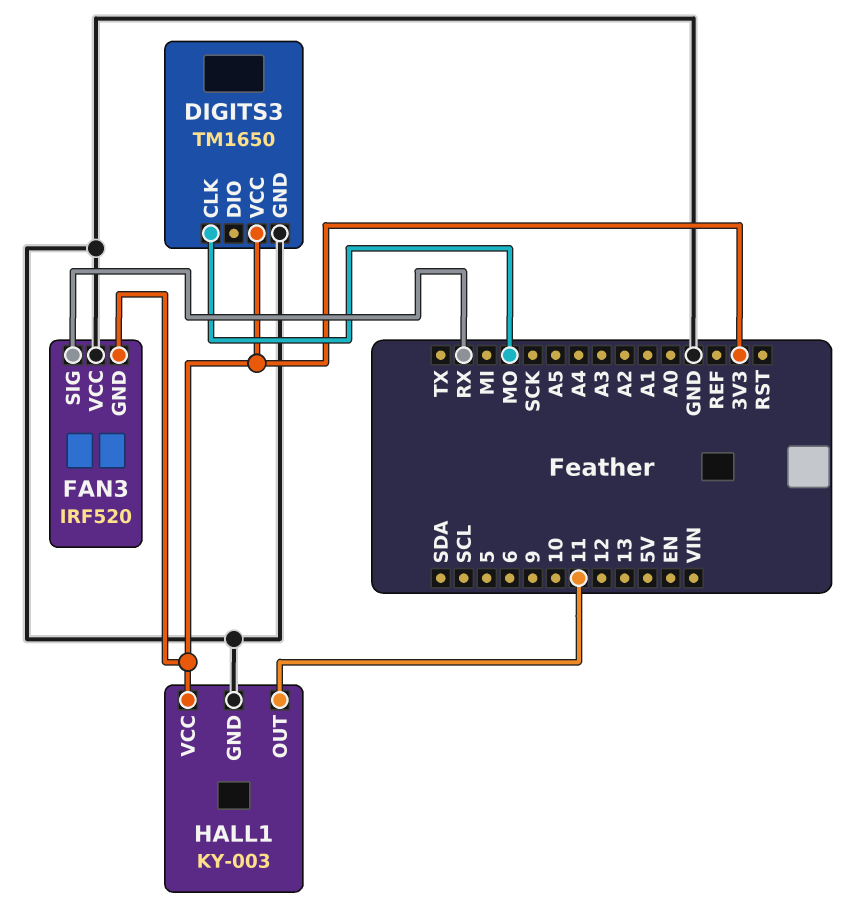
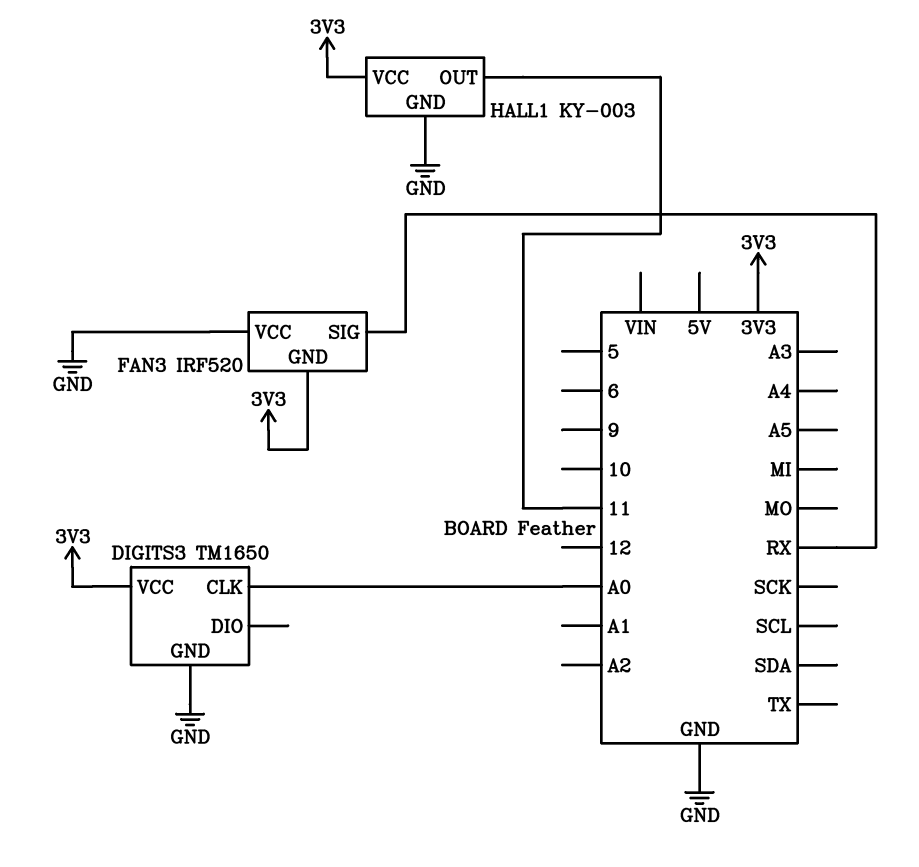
DIGITS3 pin CLK: MO -> A0

